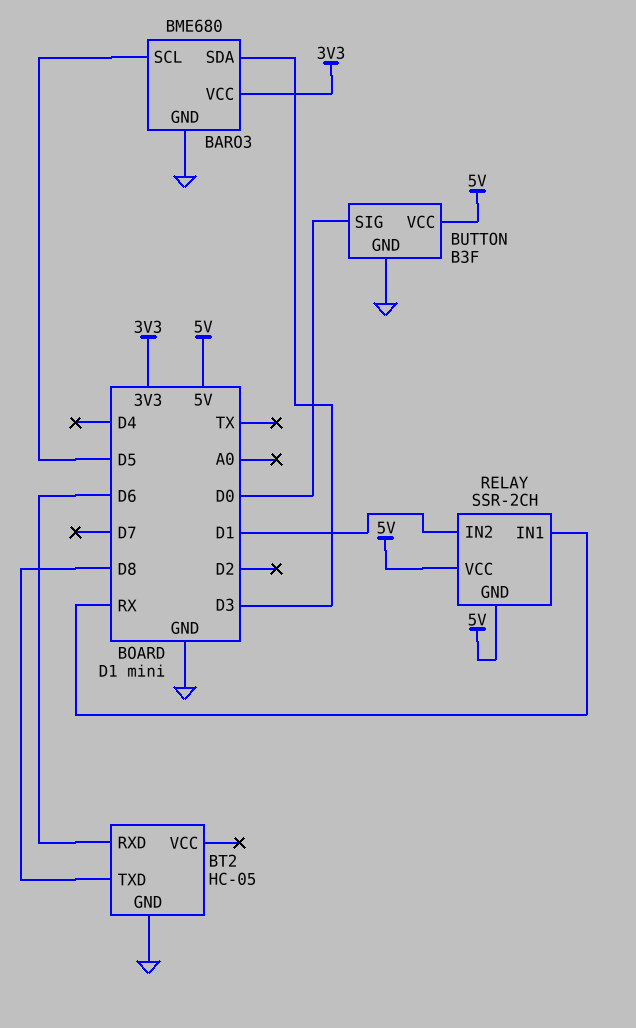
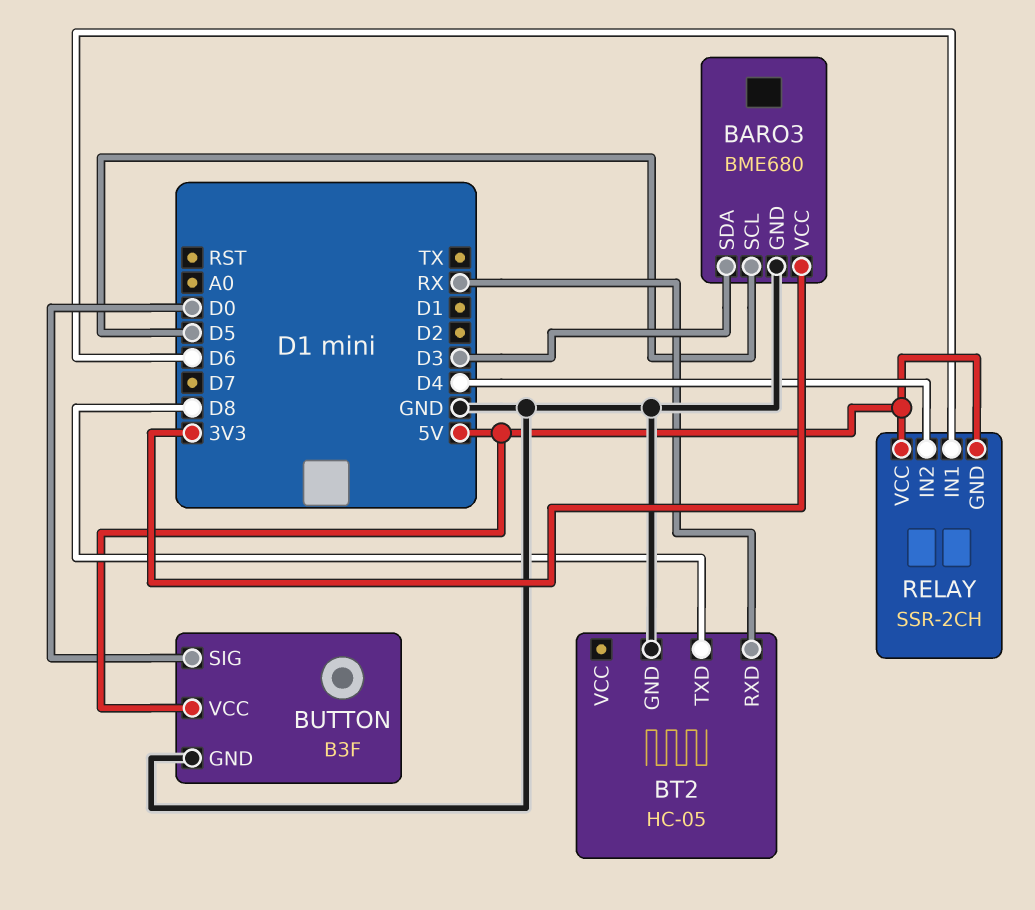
BT2 pin RXD: D6 -> RX
RELAY pin IN1: RX -> D6
RELAY pin IN2: D1 -> D4

